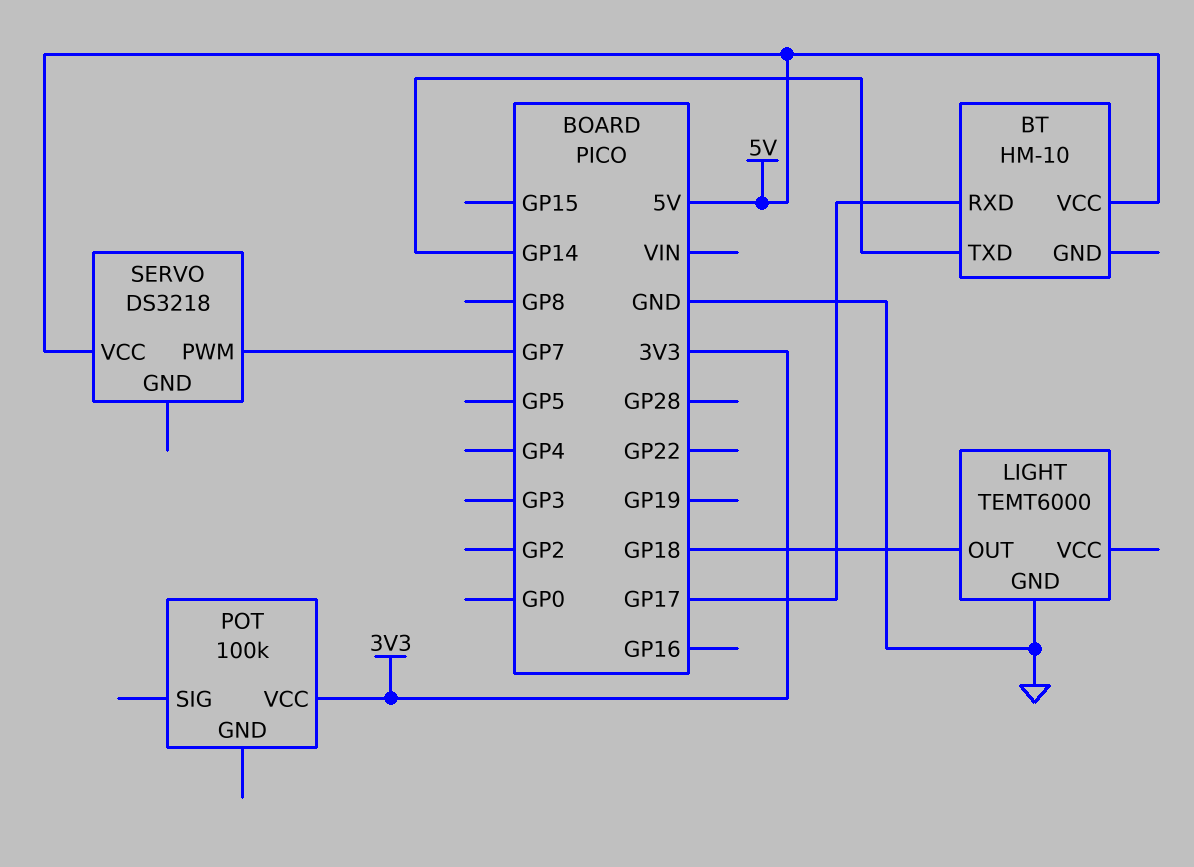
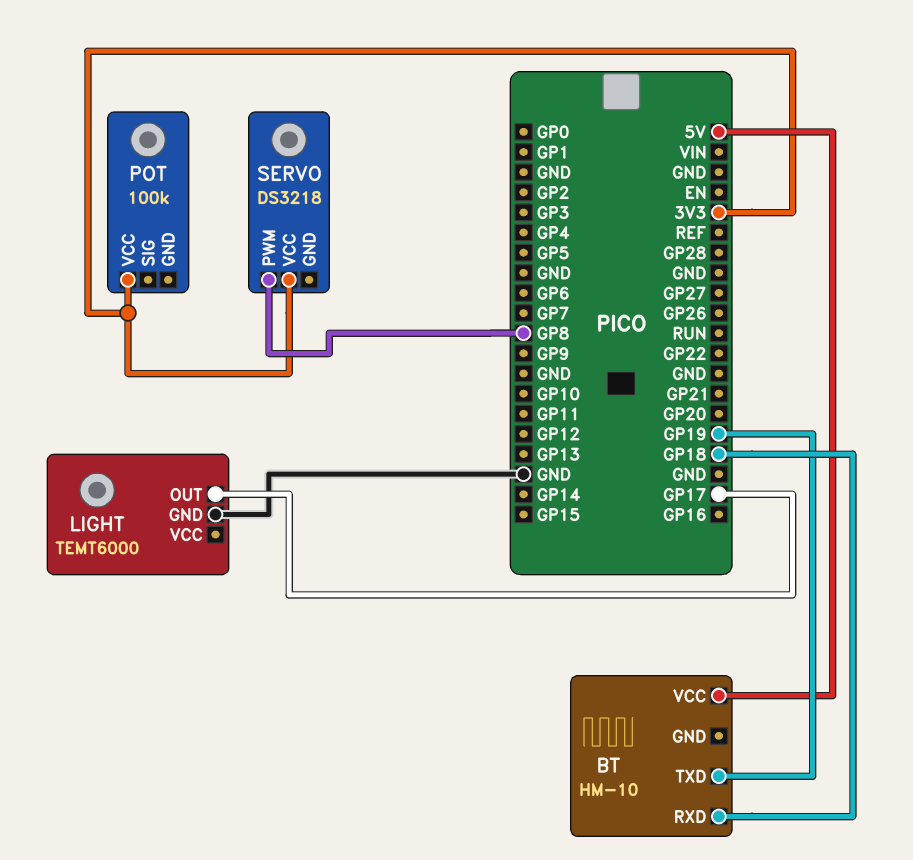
BT pin RXD: GP17 -> GP18
BT pin TXD: GP14 -> GP19
LIGHT pin OUT: GP18 -> GP17
SERVO pin PWM: GP7 -> GP8
SERVO pin VCC: 5V -> 3V3

